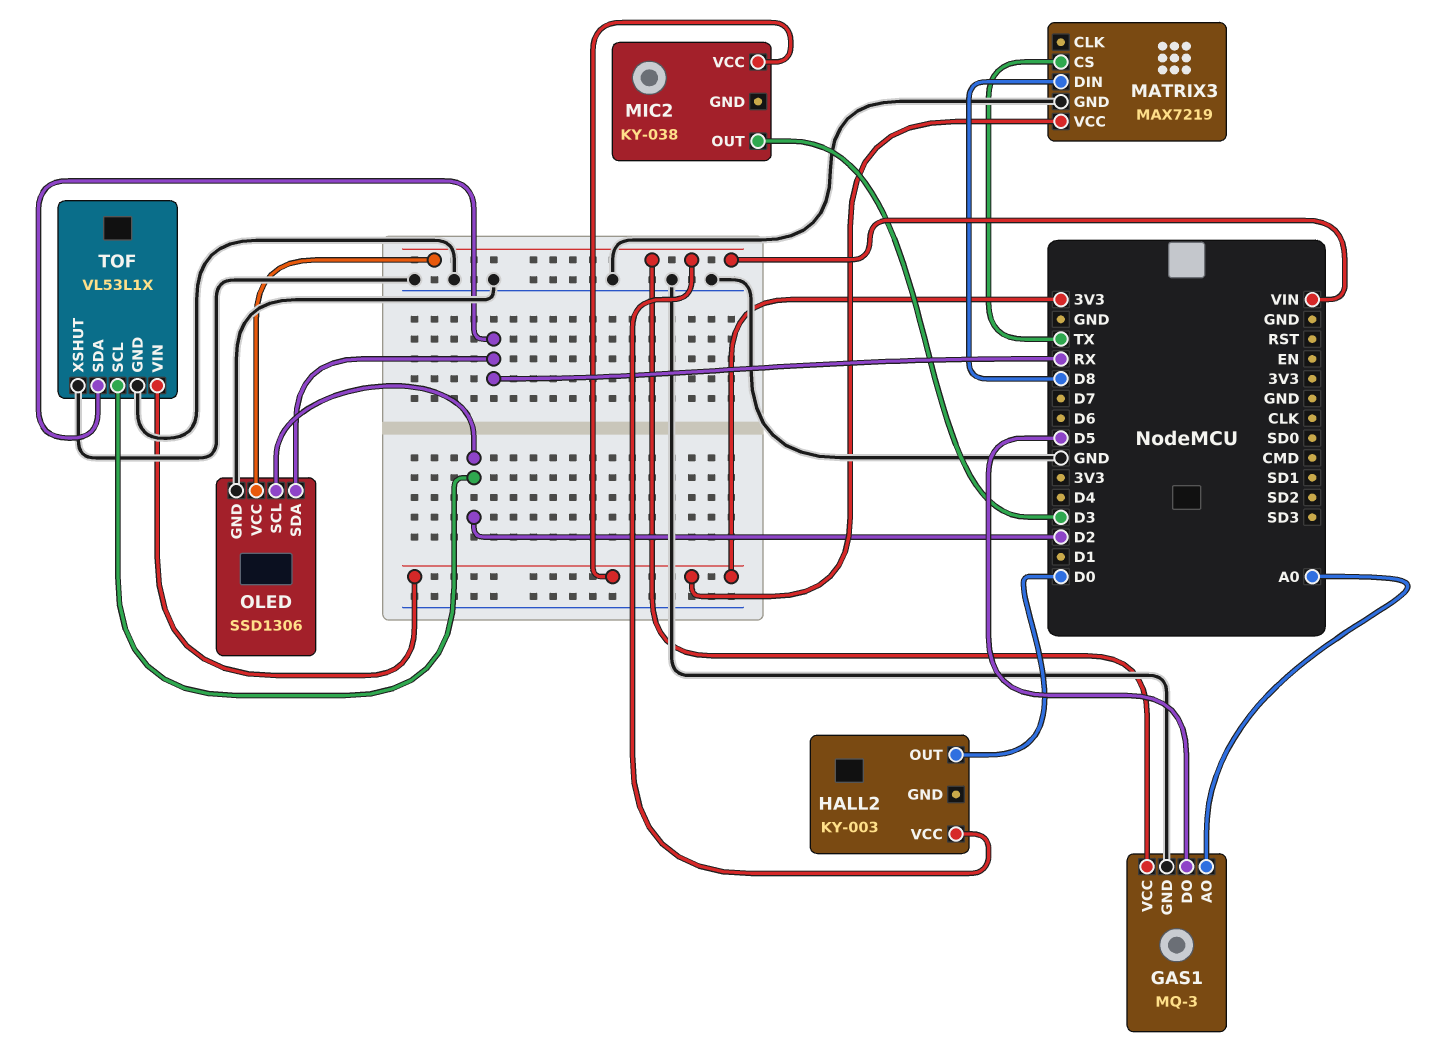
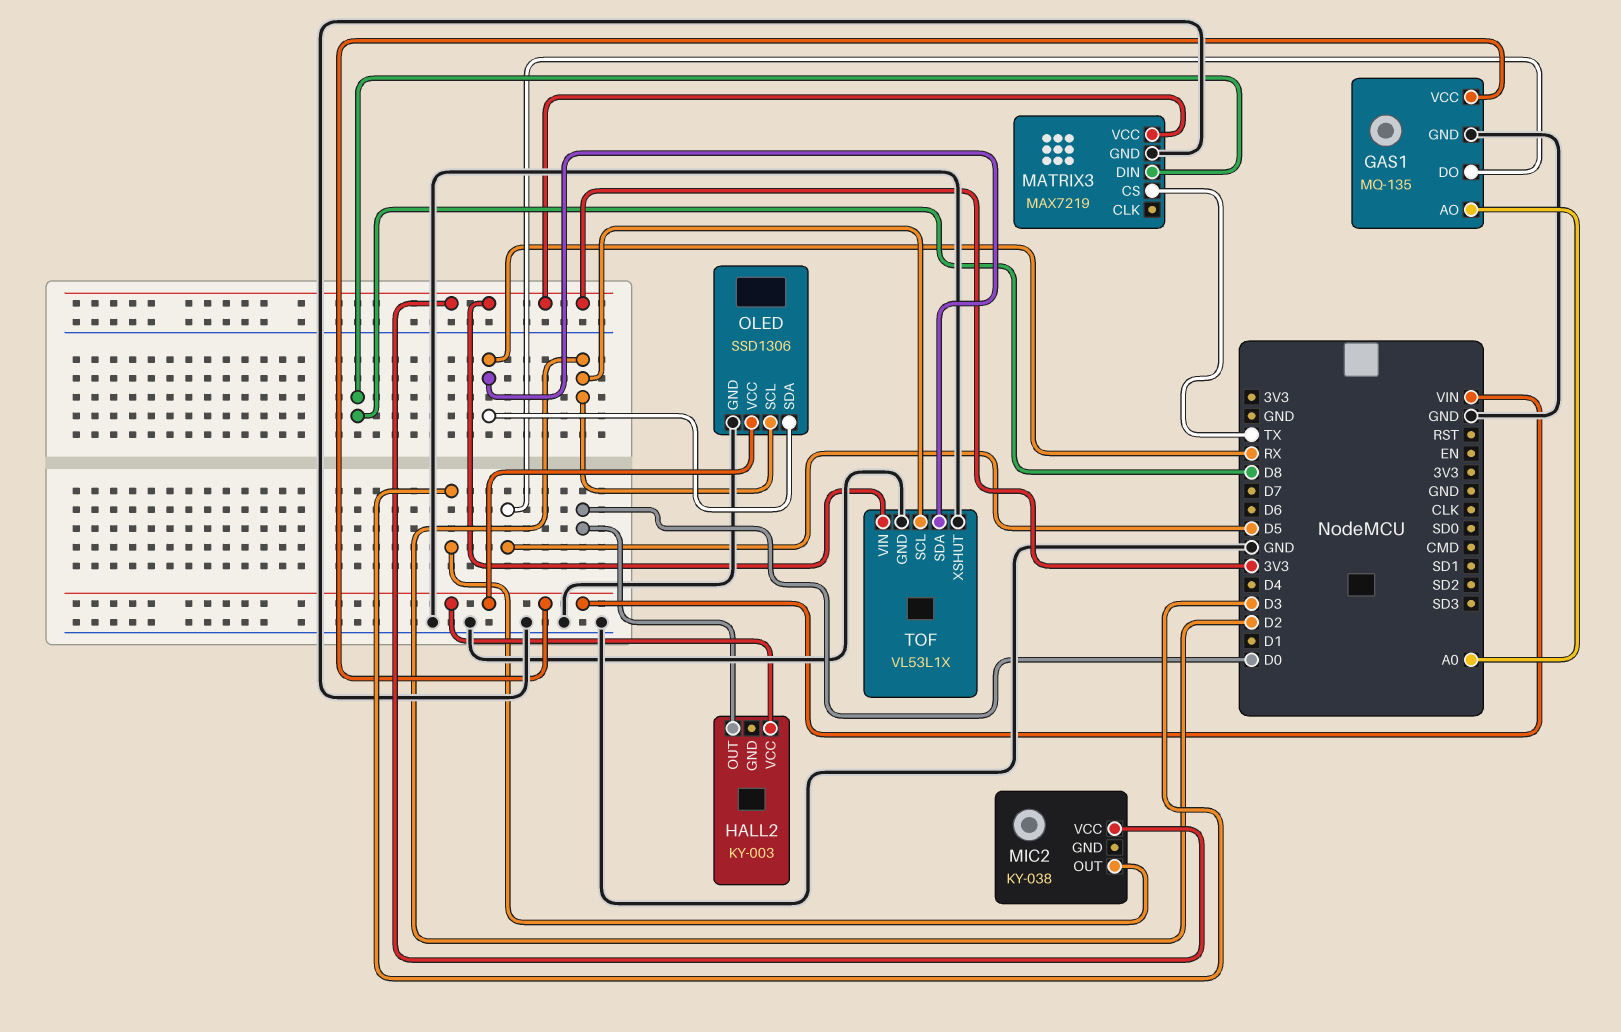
GAS1: MQ-3 -> MQ-135

